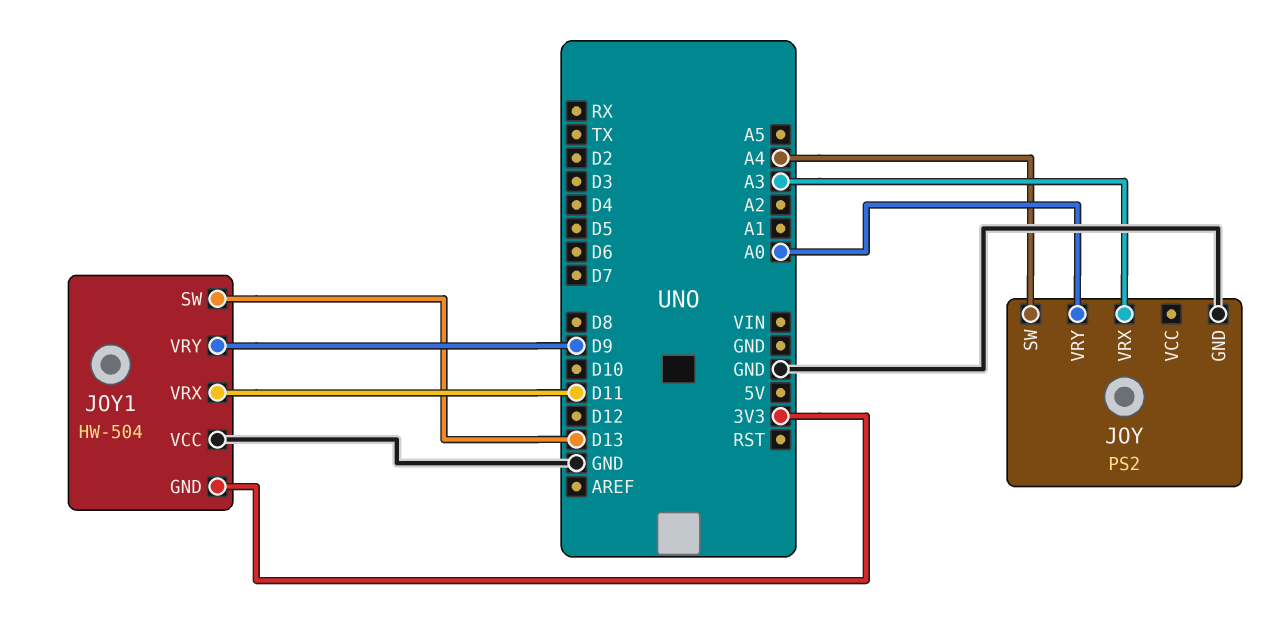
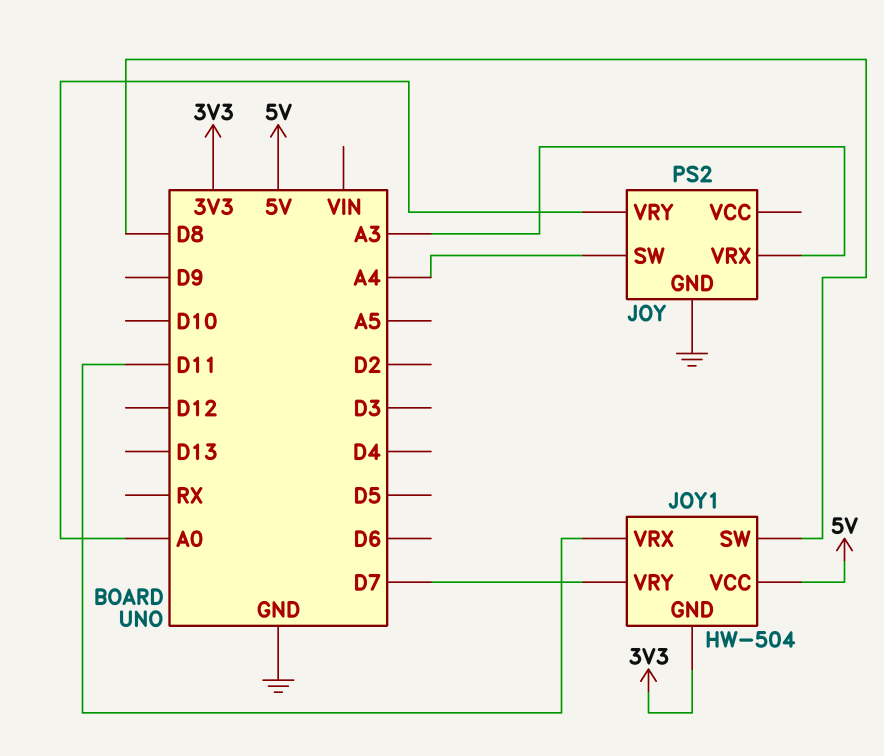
JOY1 pin SW: D13 -> D8
JOY1 pin VCC: GND -> 5V
JOY1 pin VRY: D9 -> D7

